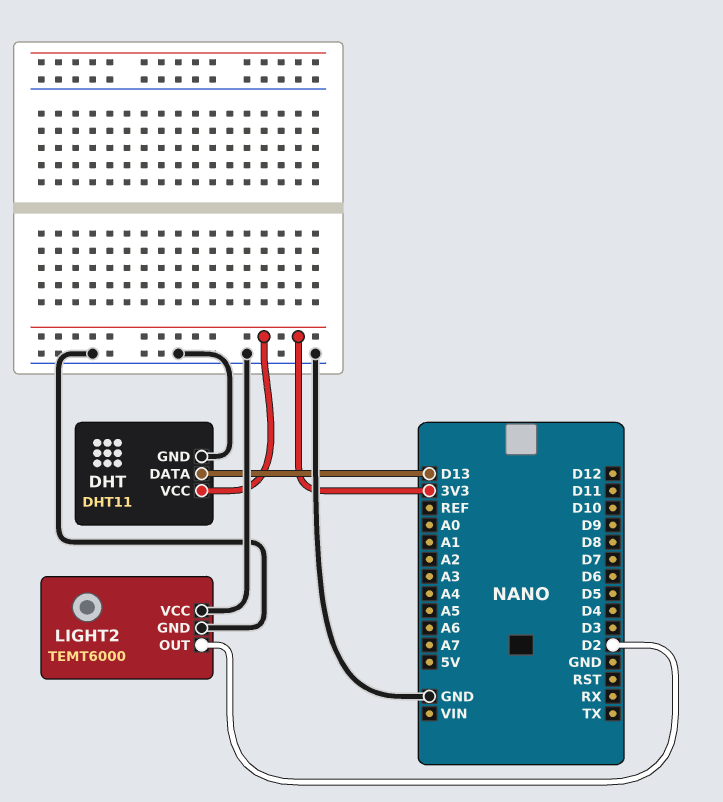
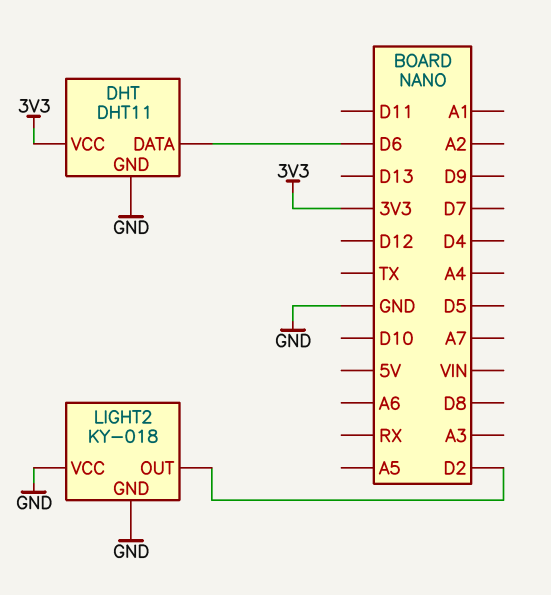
DHT pin DATA: D13 -> D6
LIGHT2: TEMT6000 -> KY-018

